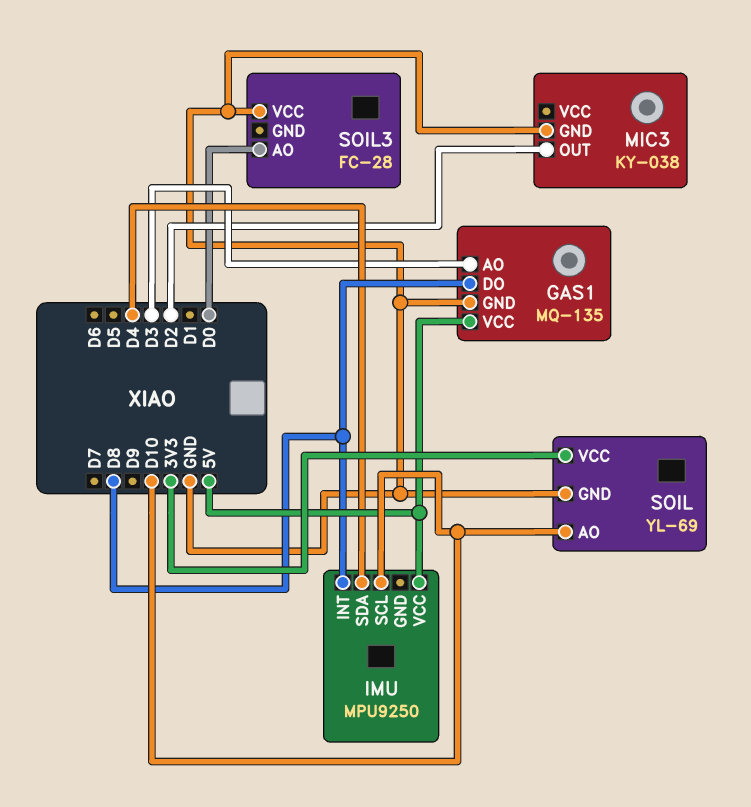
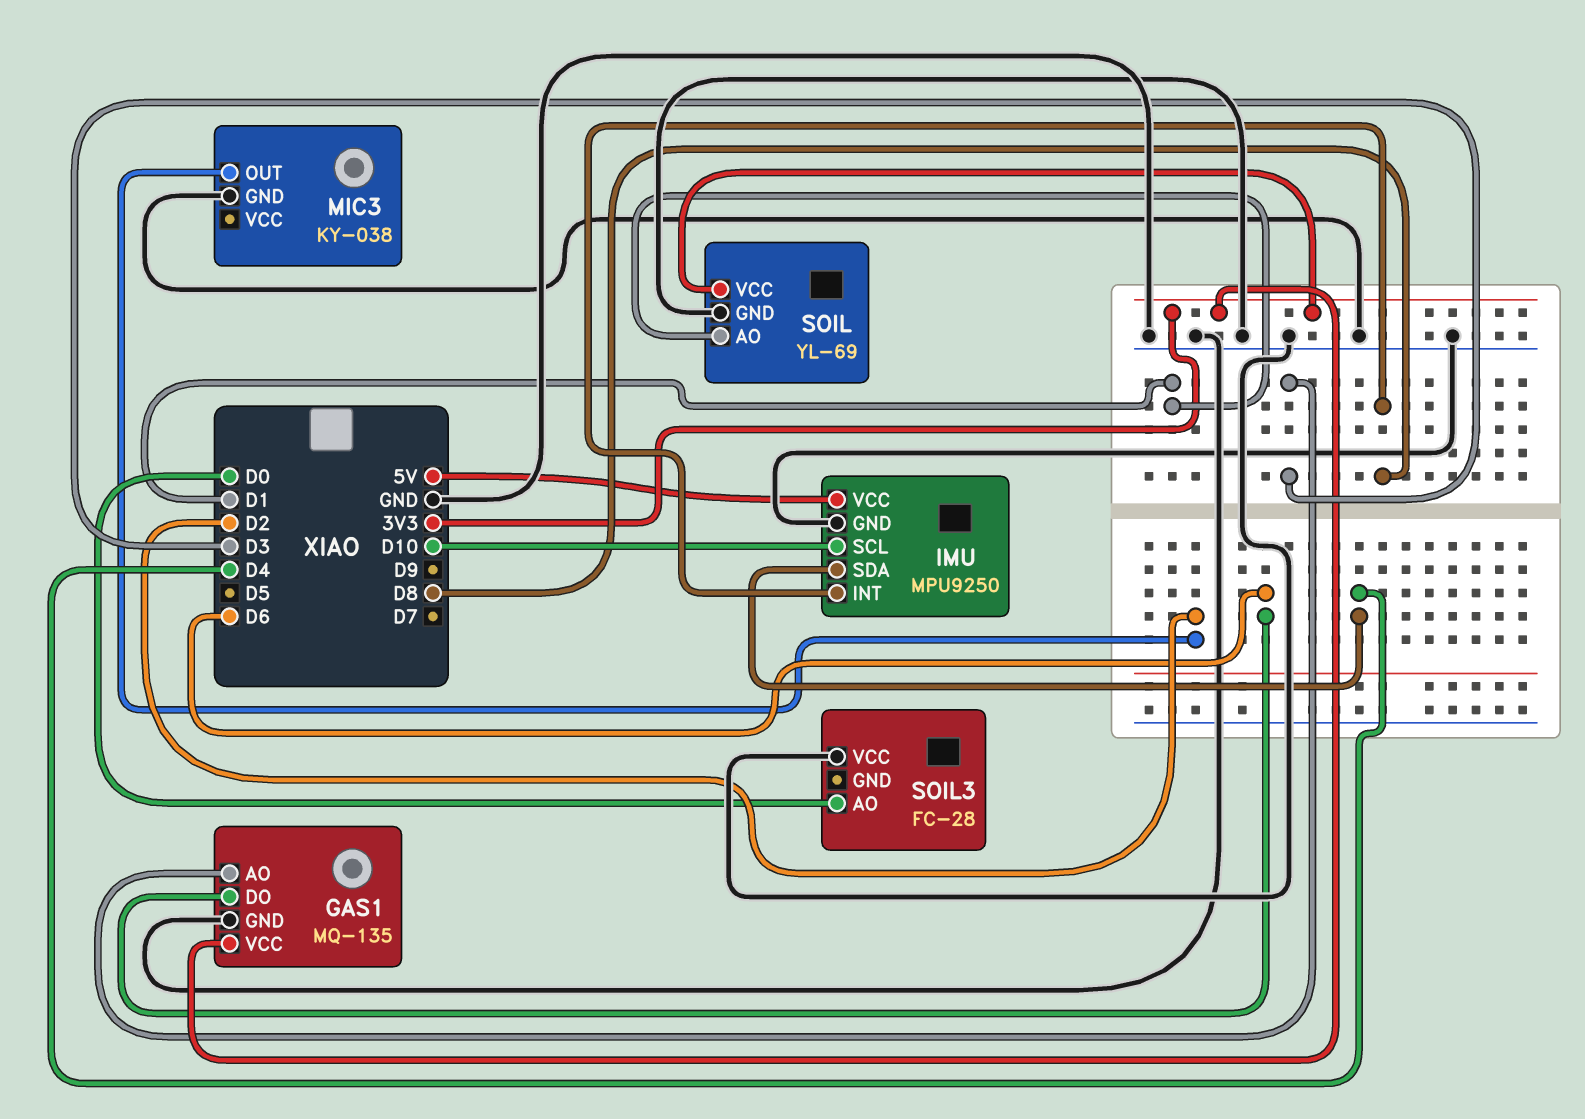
GAS1 pin DO: D8 -> D6
GAS1 pin VCC: 5V -> 3V3
IMU pin GND: none -> GND
SOIL pin AO: D10 -> D1

